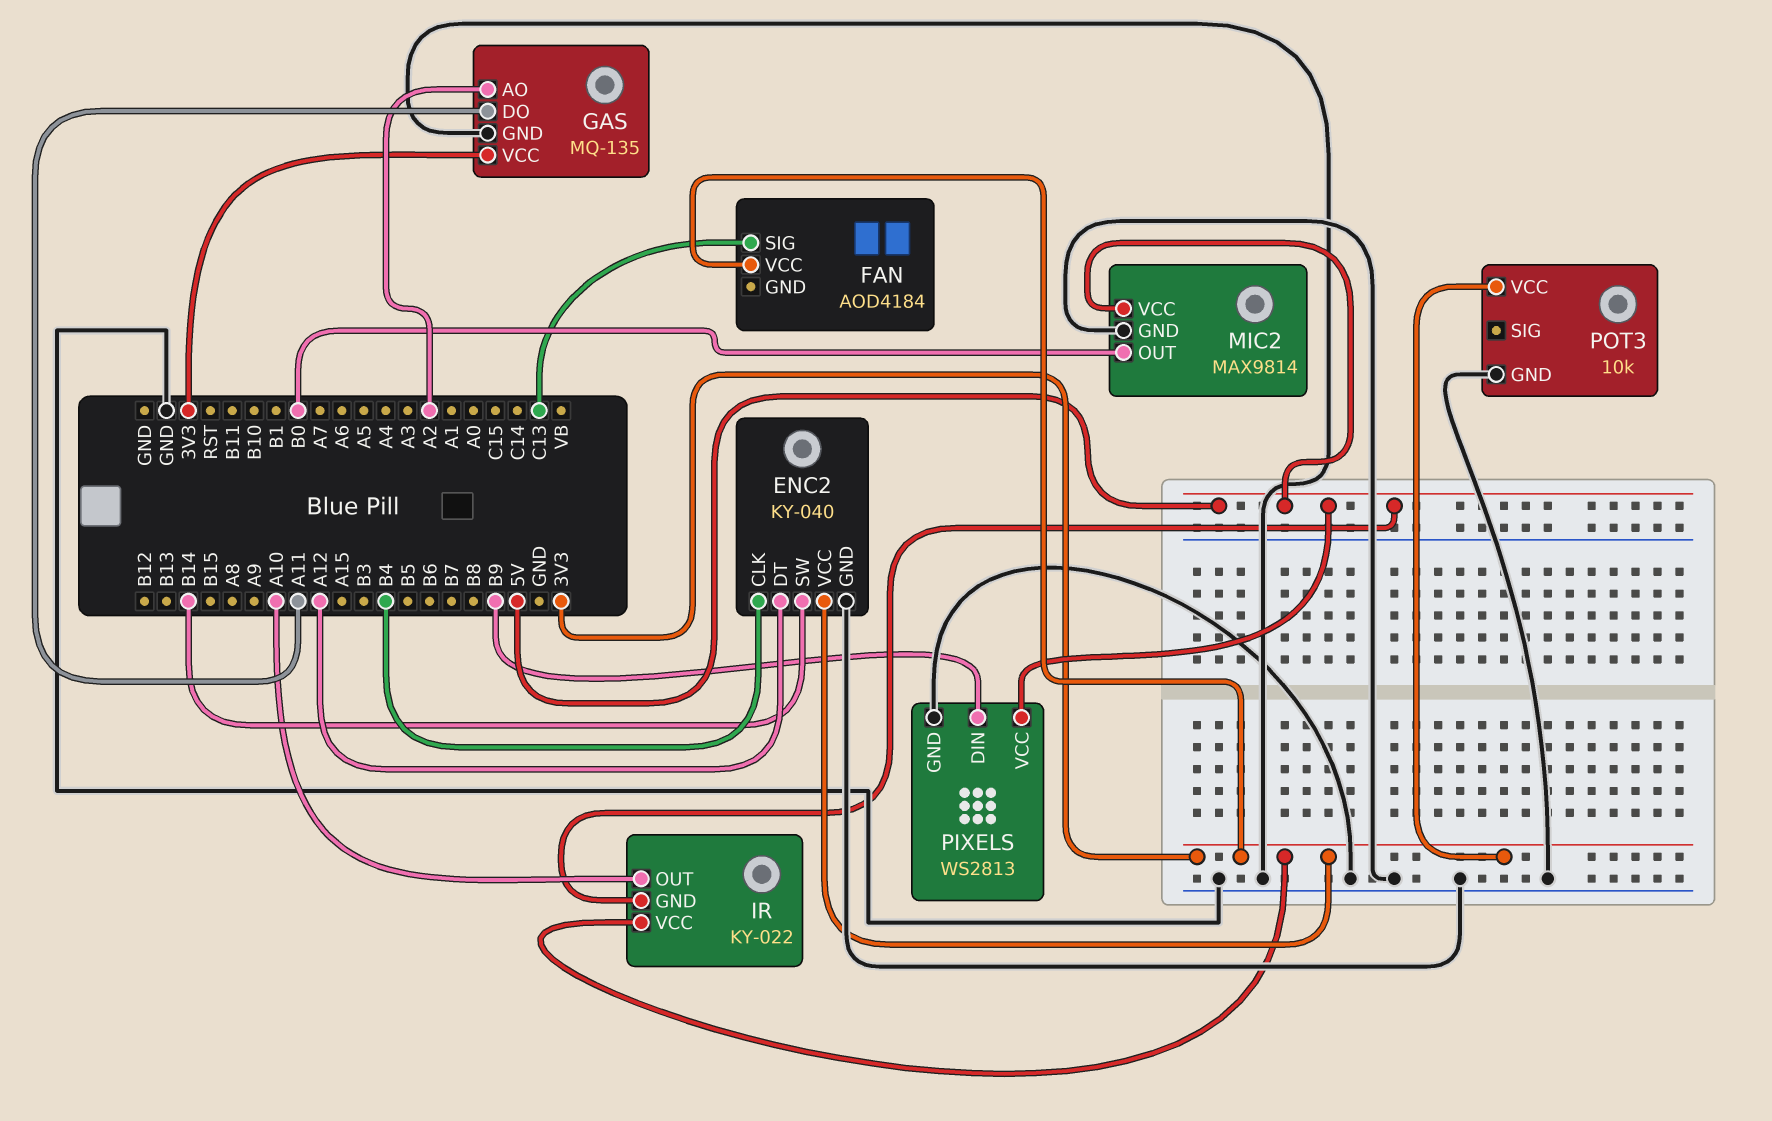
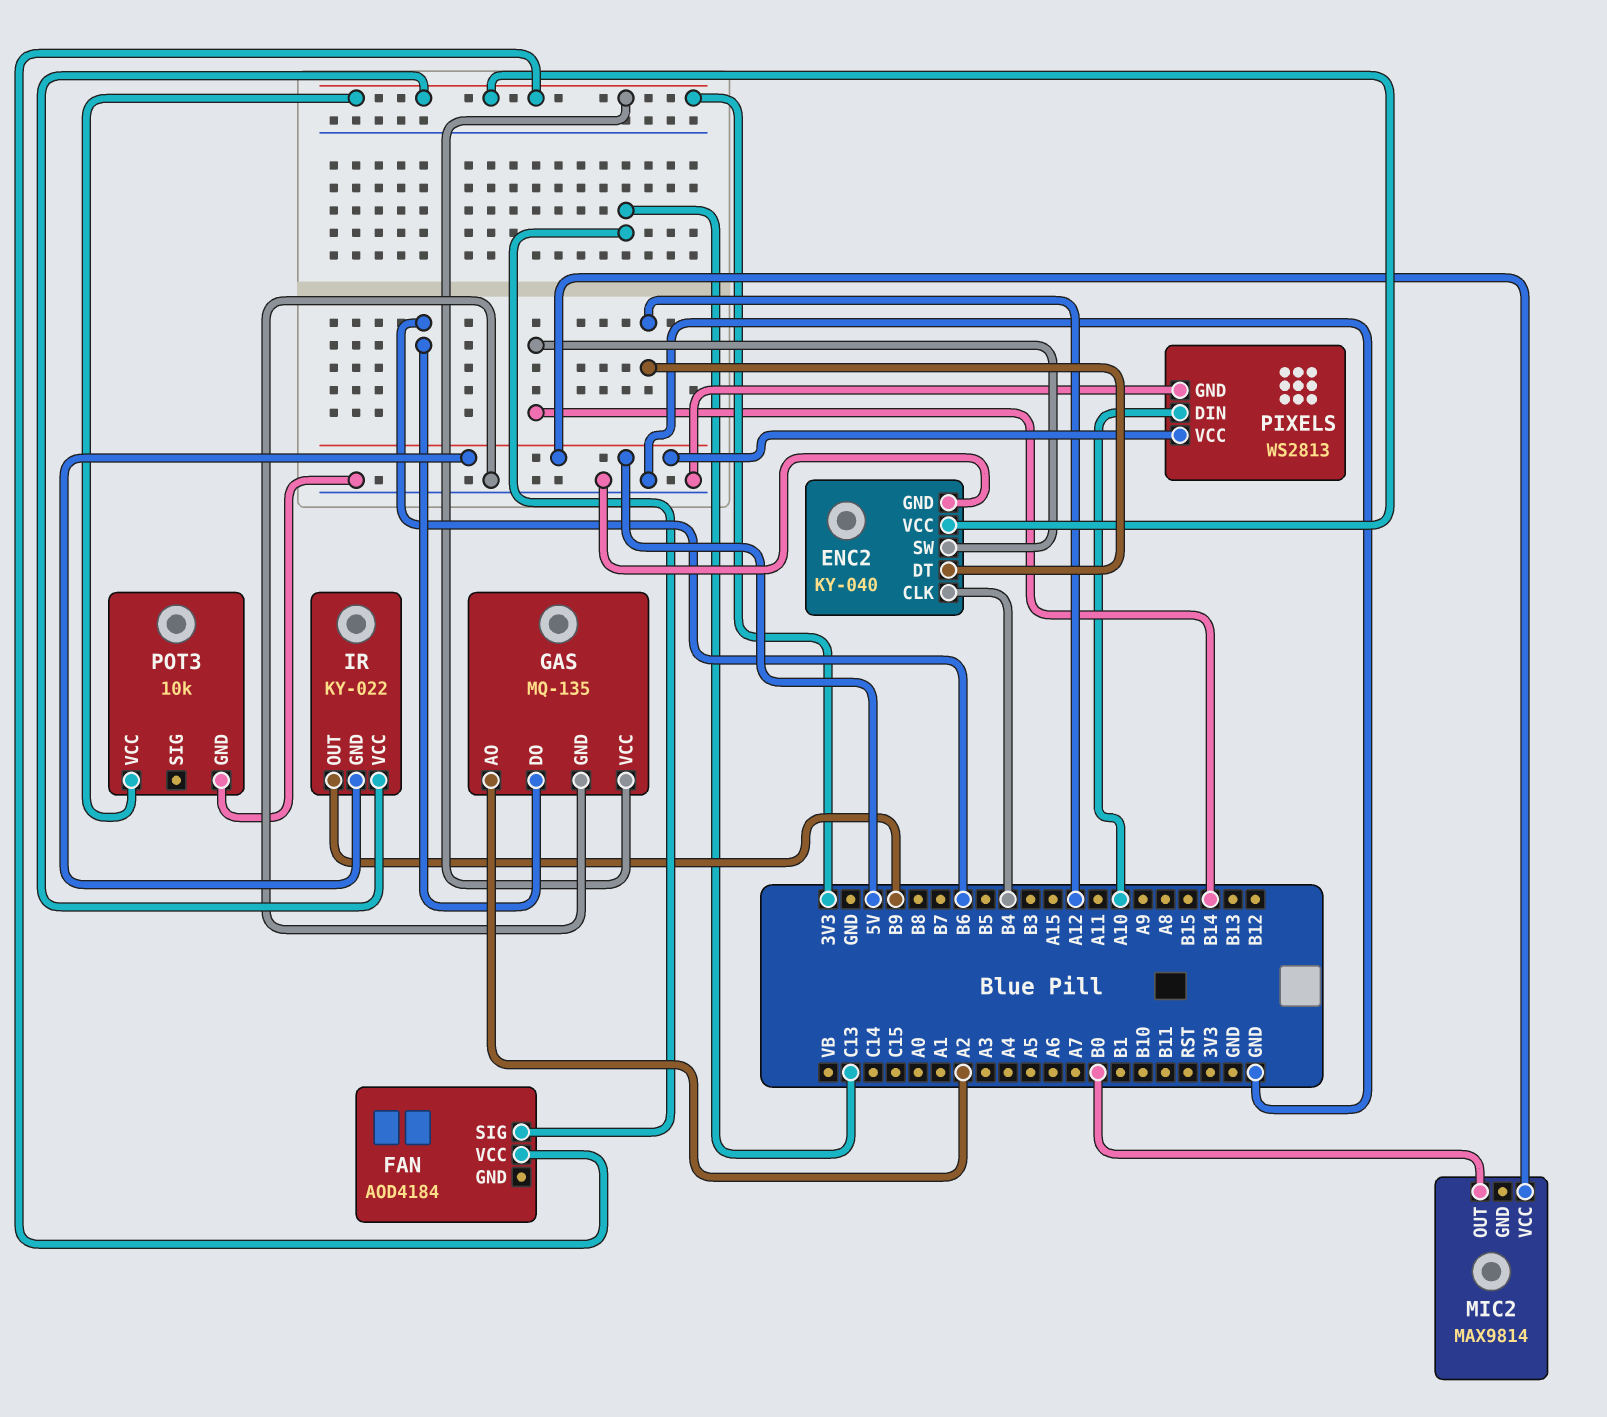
GAS pin DO: A11 -> B6
IR pin OUT: A10 -> B9
MIC2 pin GND: GND -> none
PIXELS pin DIN: B9 -> A10

